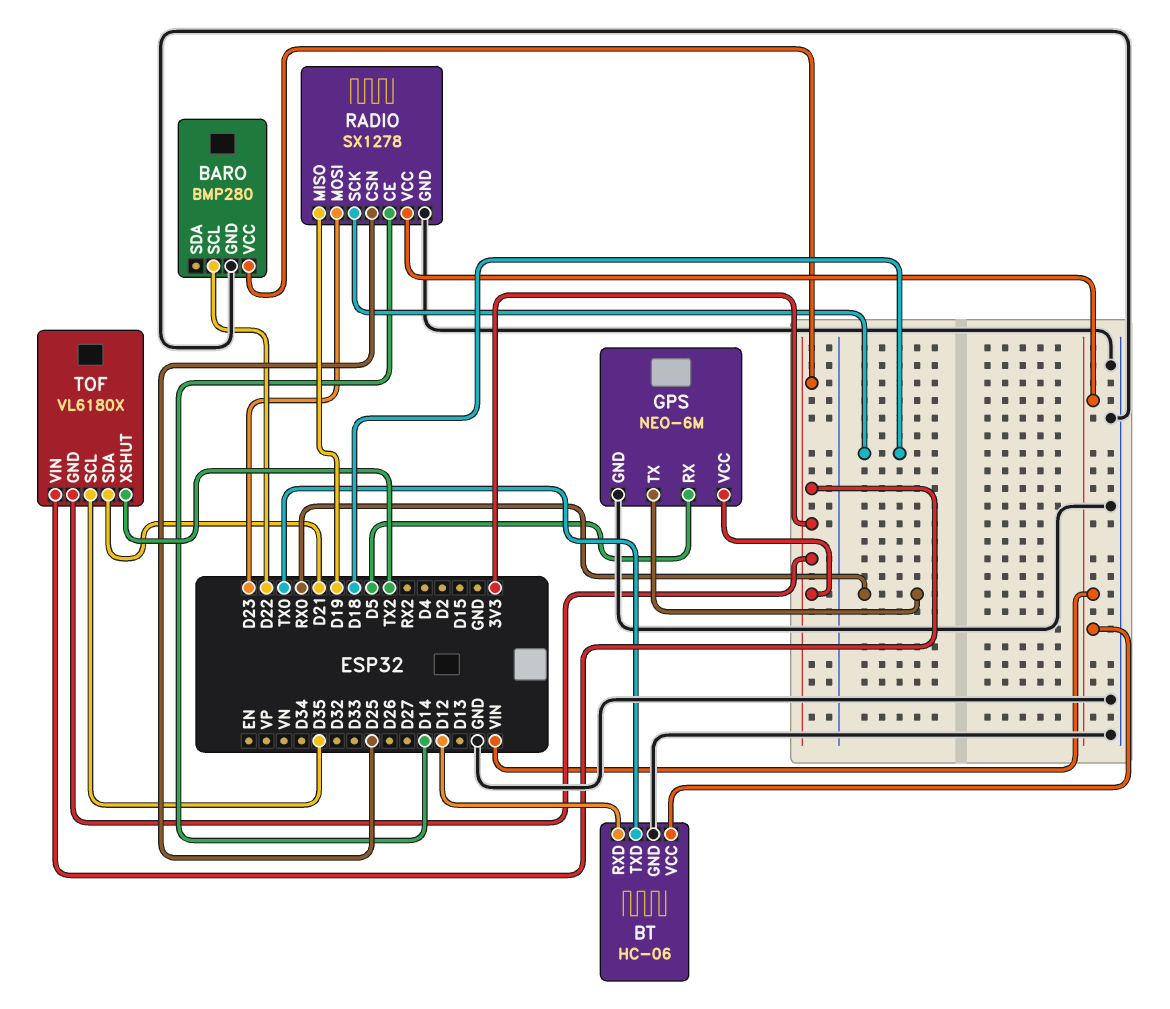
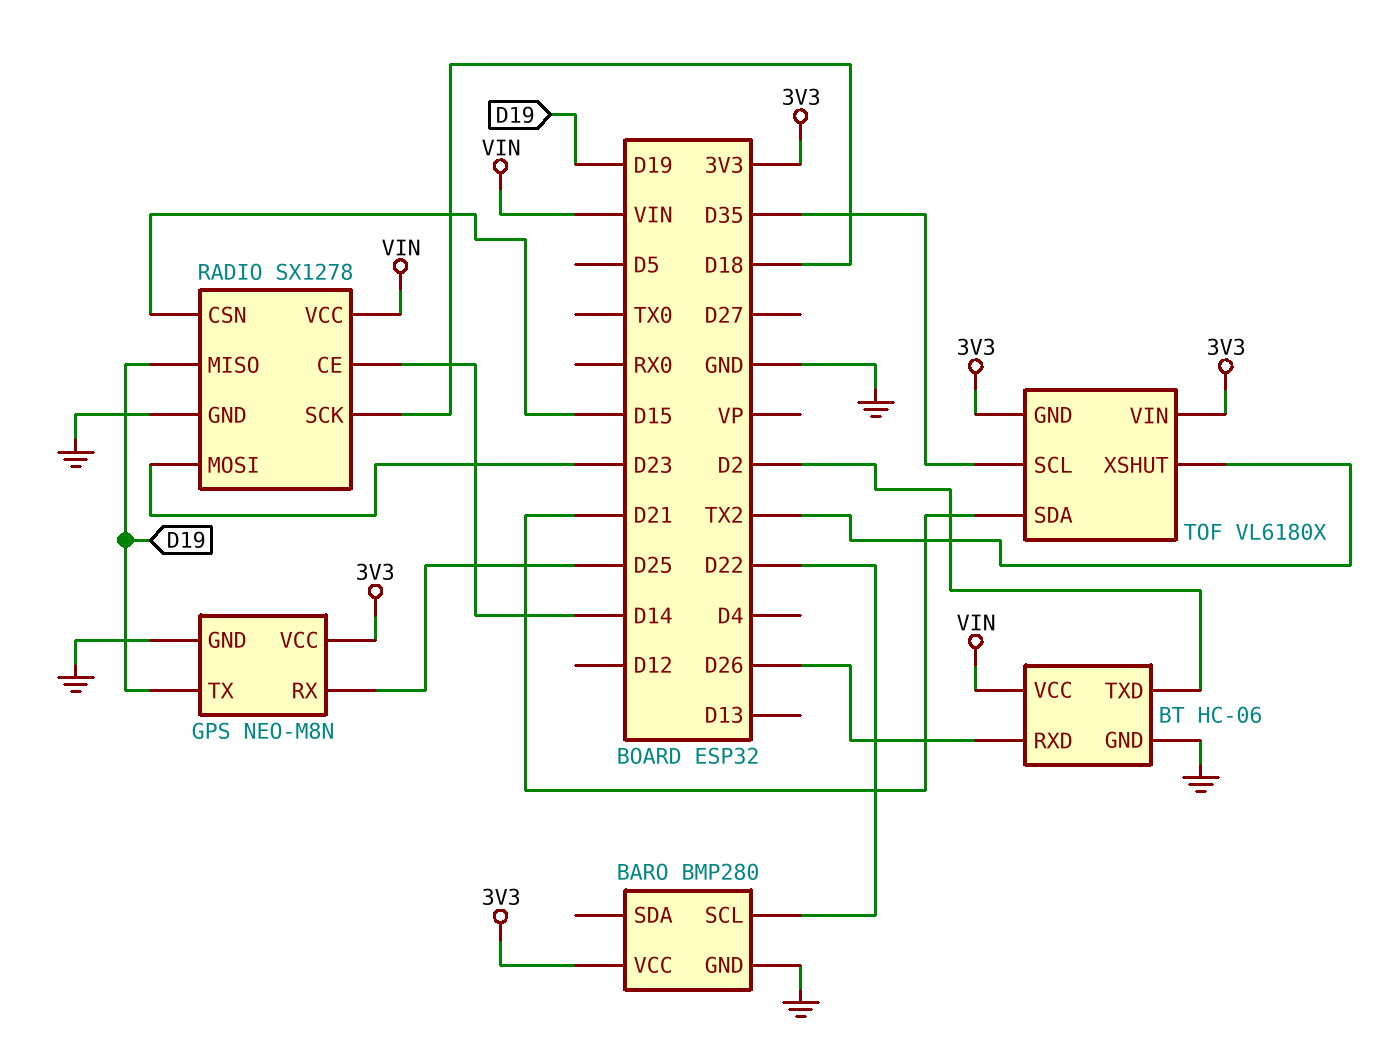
BT pin RXD: D12 -> D26
BT pin TXD: TX0 -> D2
GPS: NEO-6M -> NEO-M8N
GPS pin RX: D5 -> D25
GPS pin TX: RX0 -> D19
RADIO pin CSN: D25 -> D15

